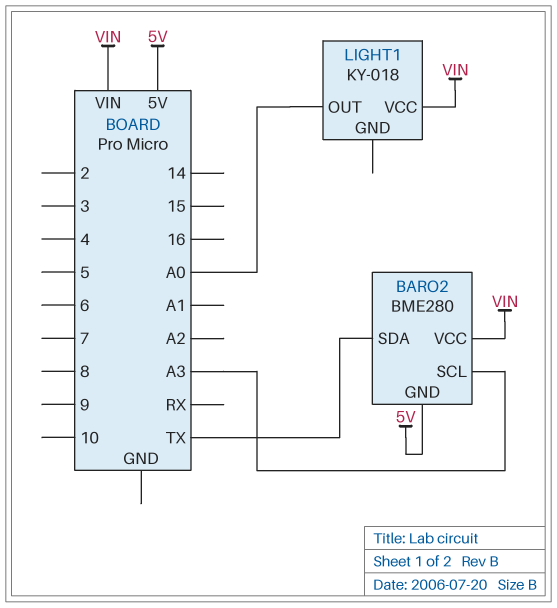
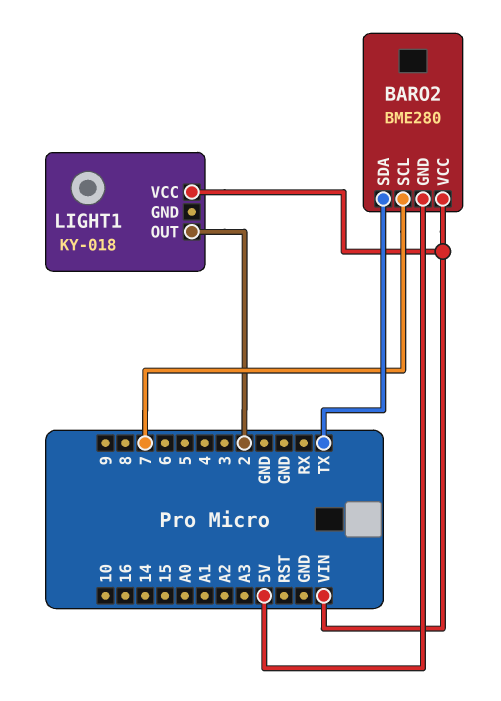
BARO2 pin SCL: A3 -> 7
LIGHT1 pin OUT: A0 -> 2

